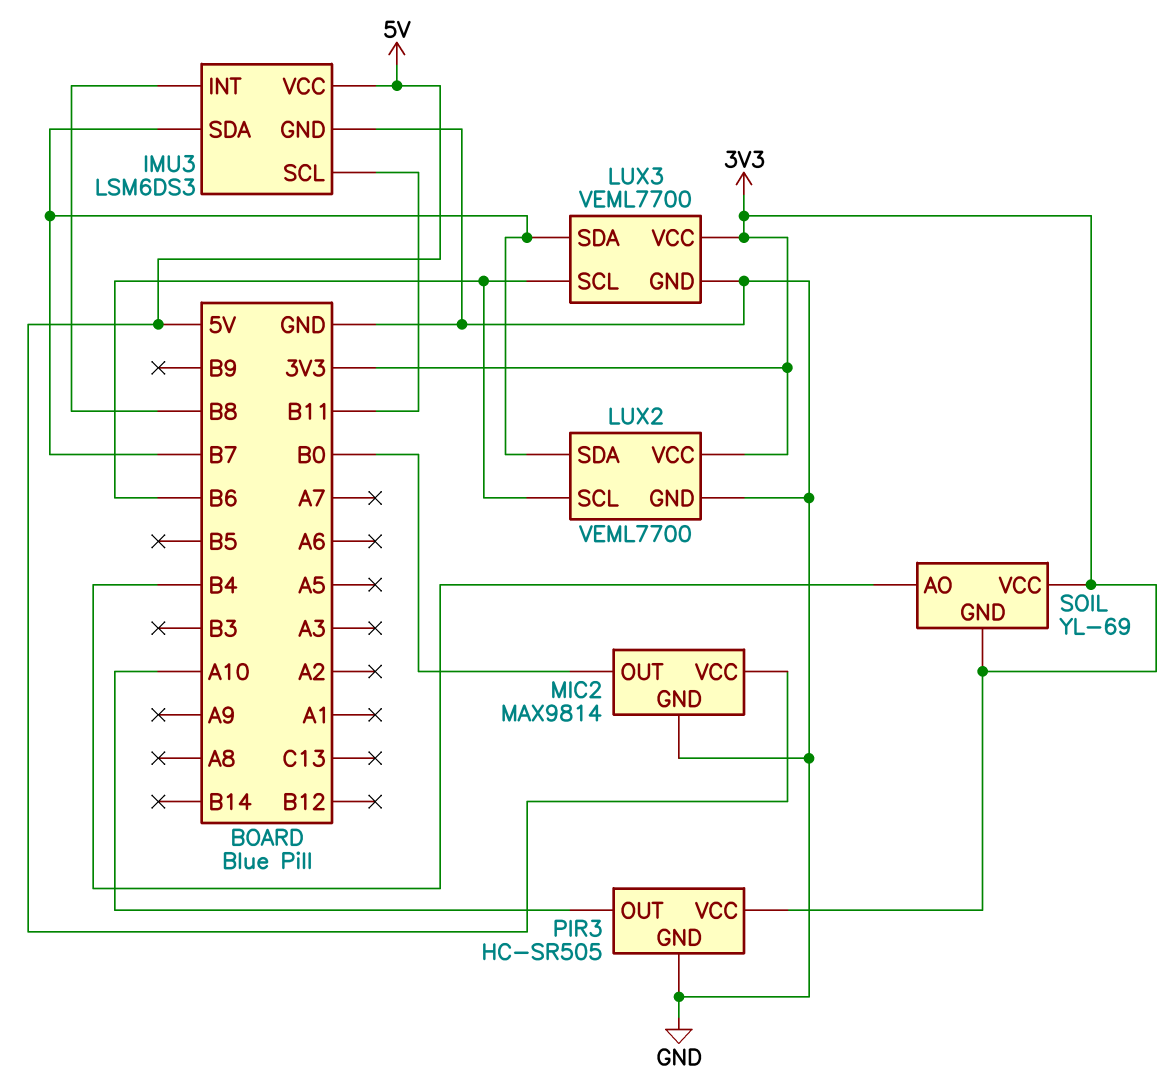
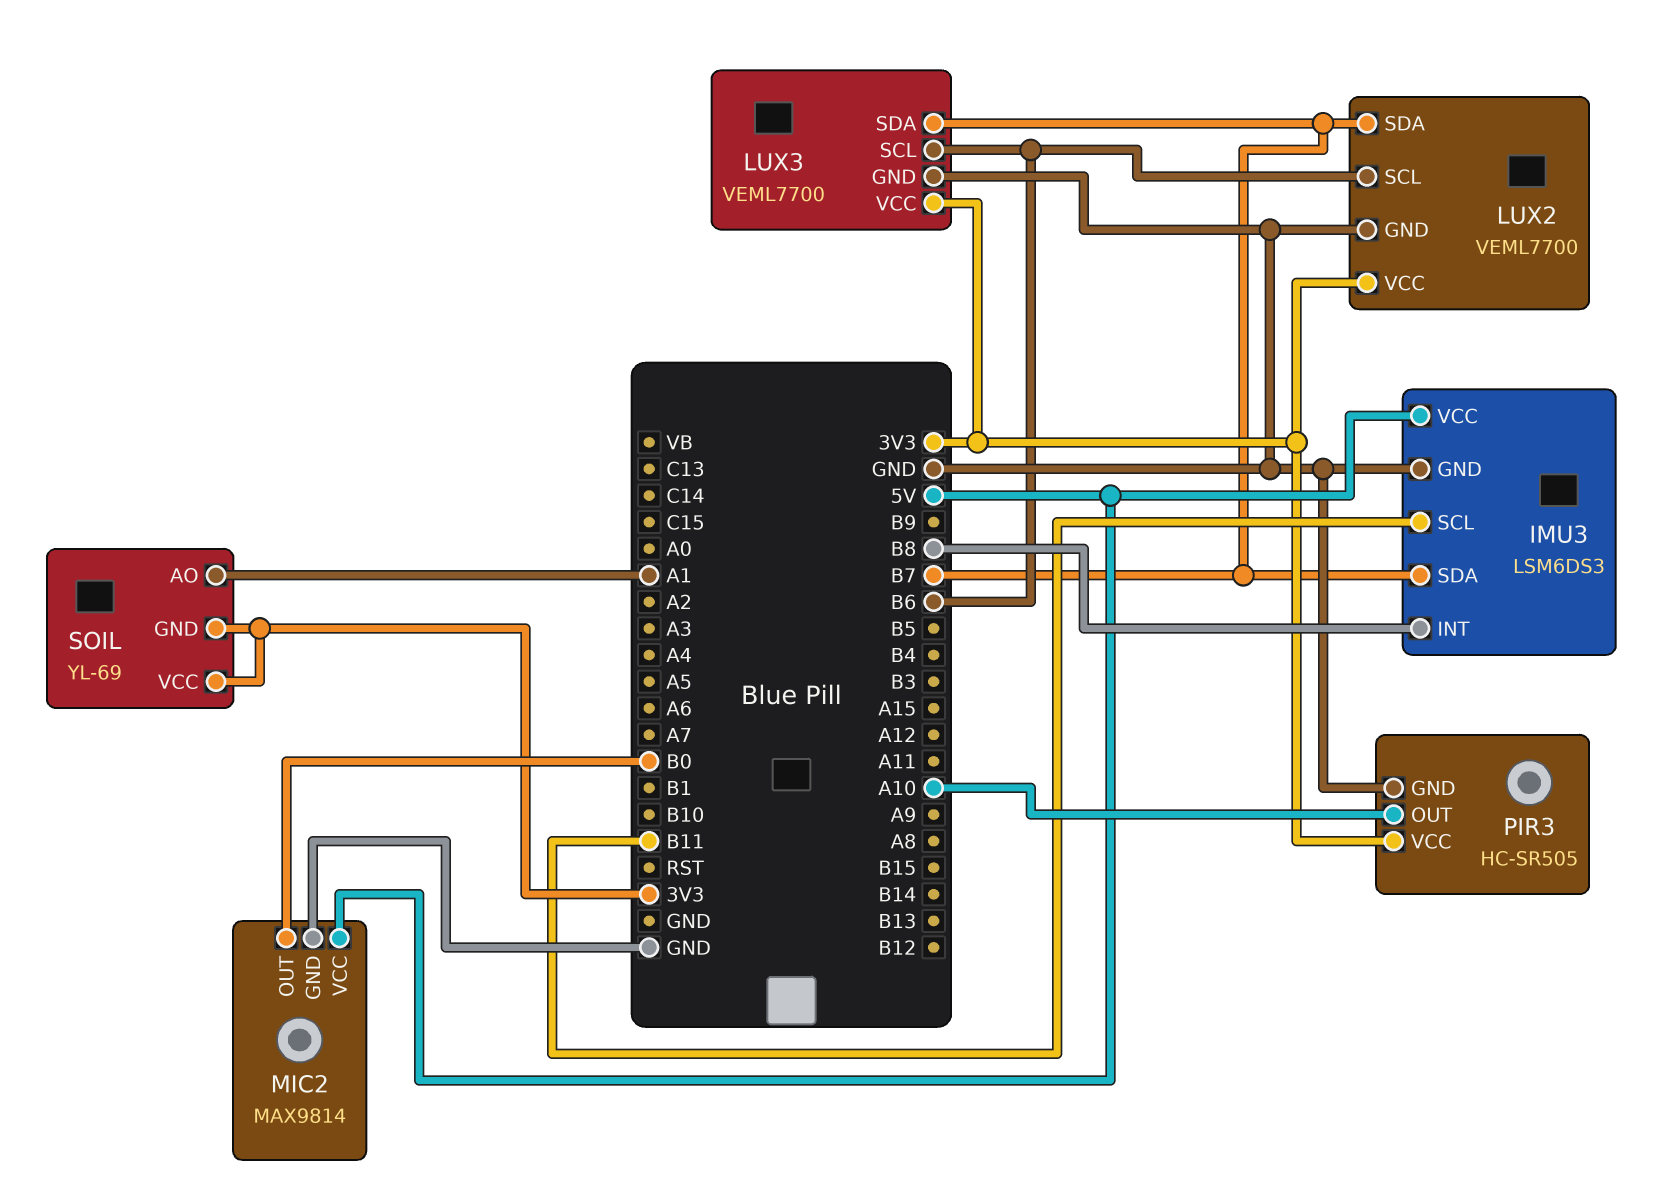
SOIL pin AO: B4 -> A1

